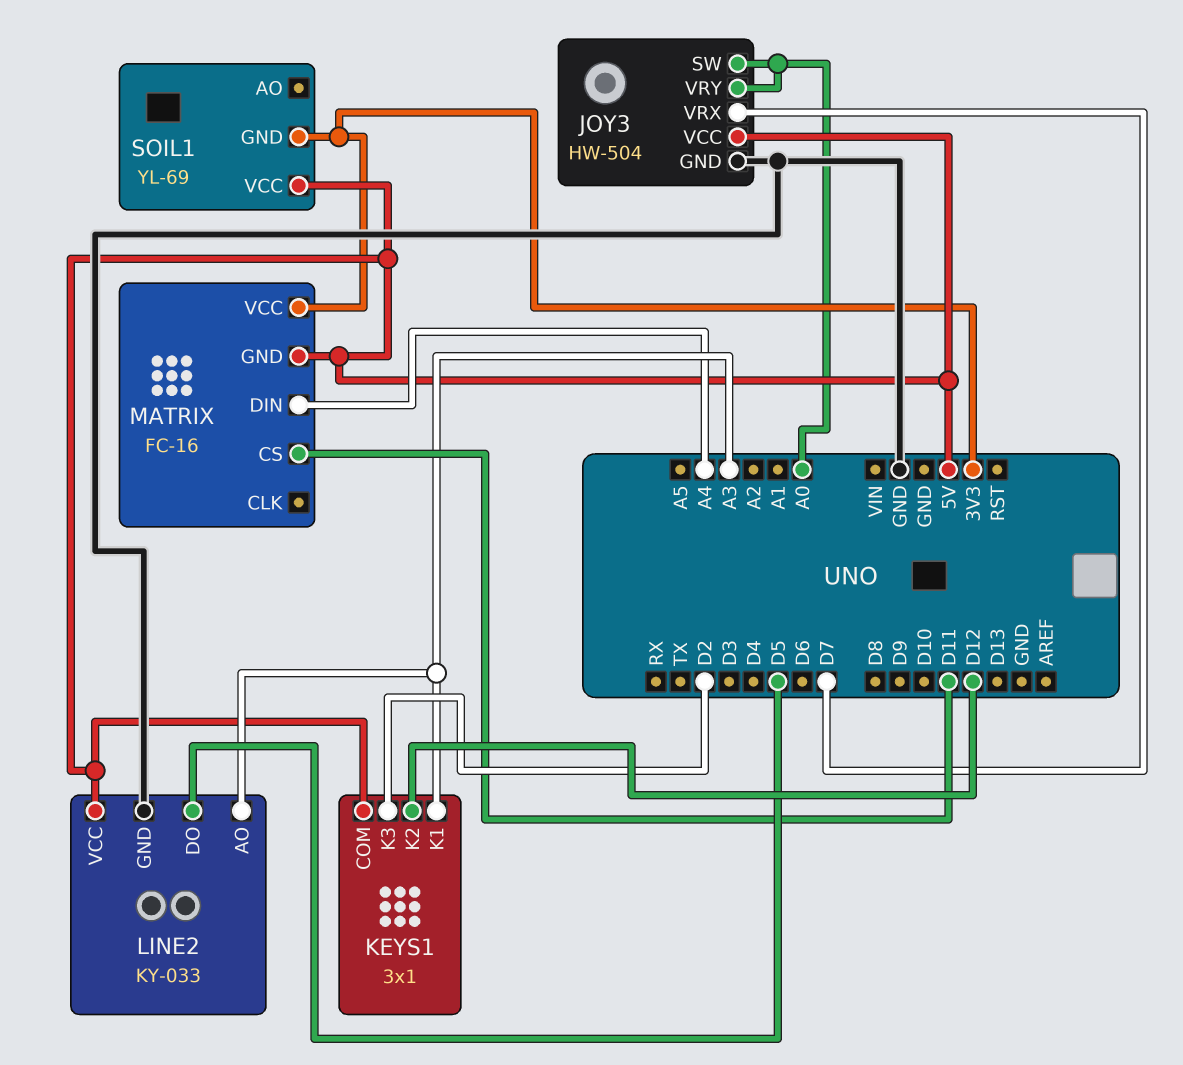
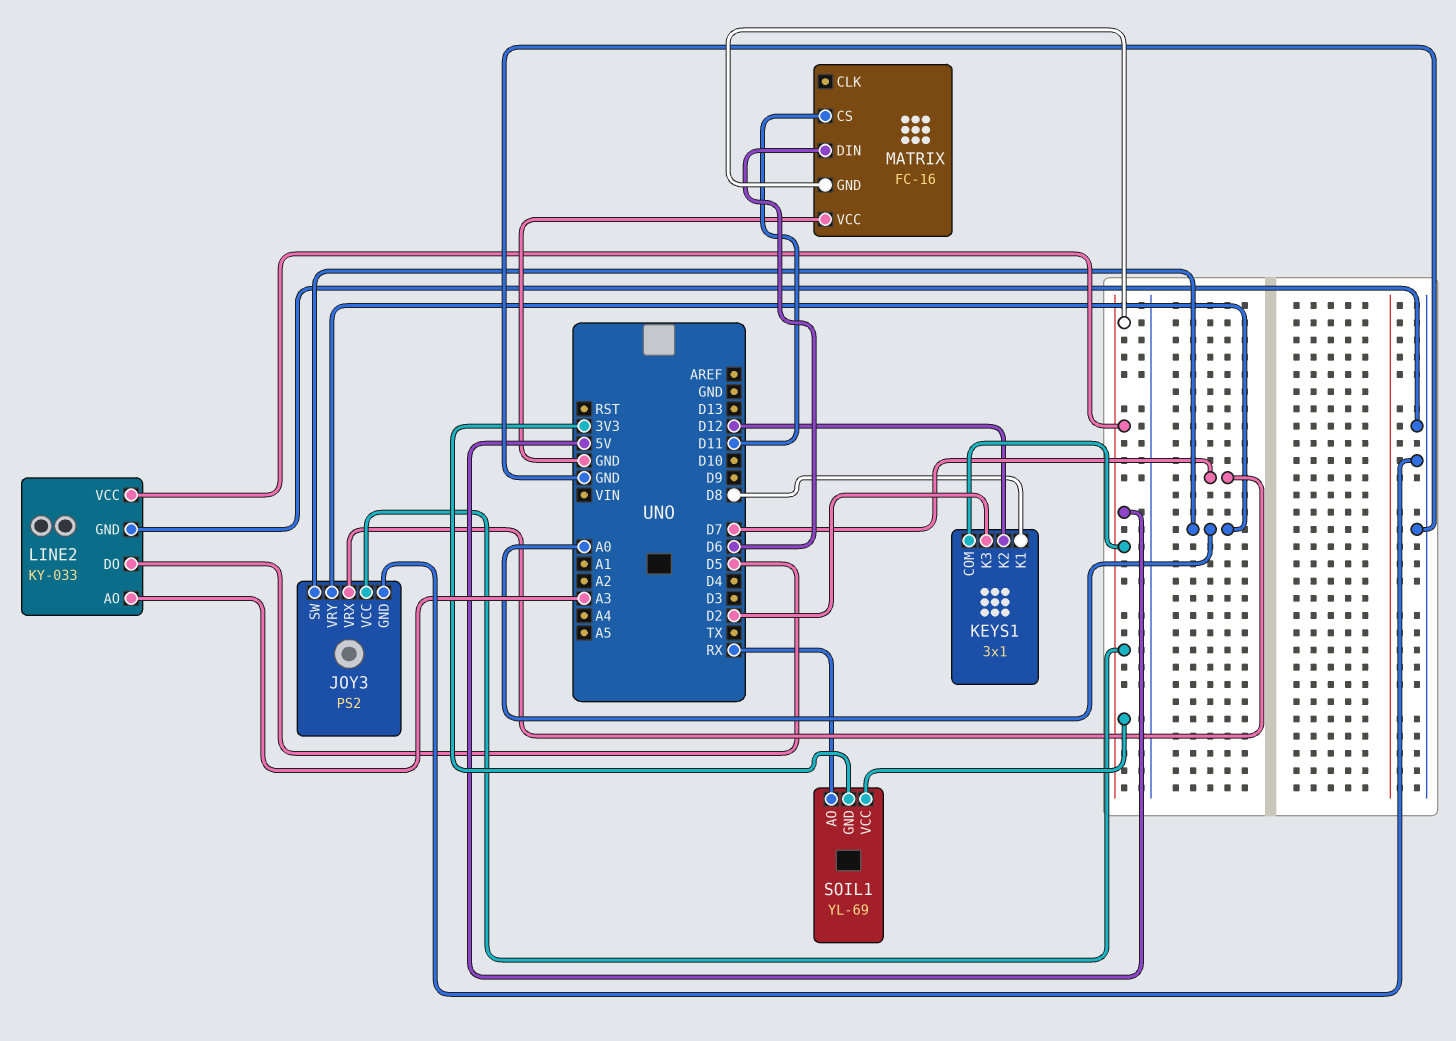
JOY3: HW-504 -> PS2
KEYS1 pin K1: A3 -> D8
MATRIX pin DIN: A4 -> D6
MATRIX pin VCC: 3V3 -> GND
SOIL1 pin AO: none -> RX

